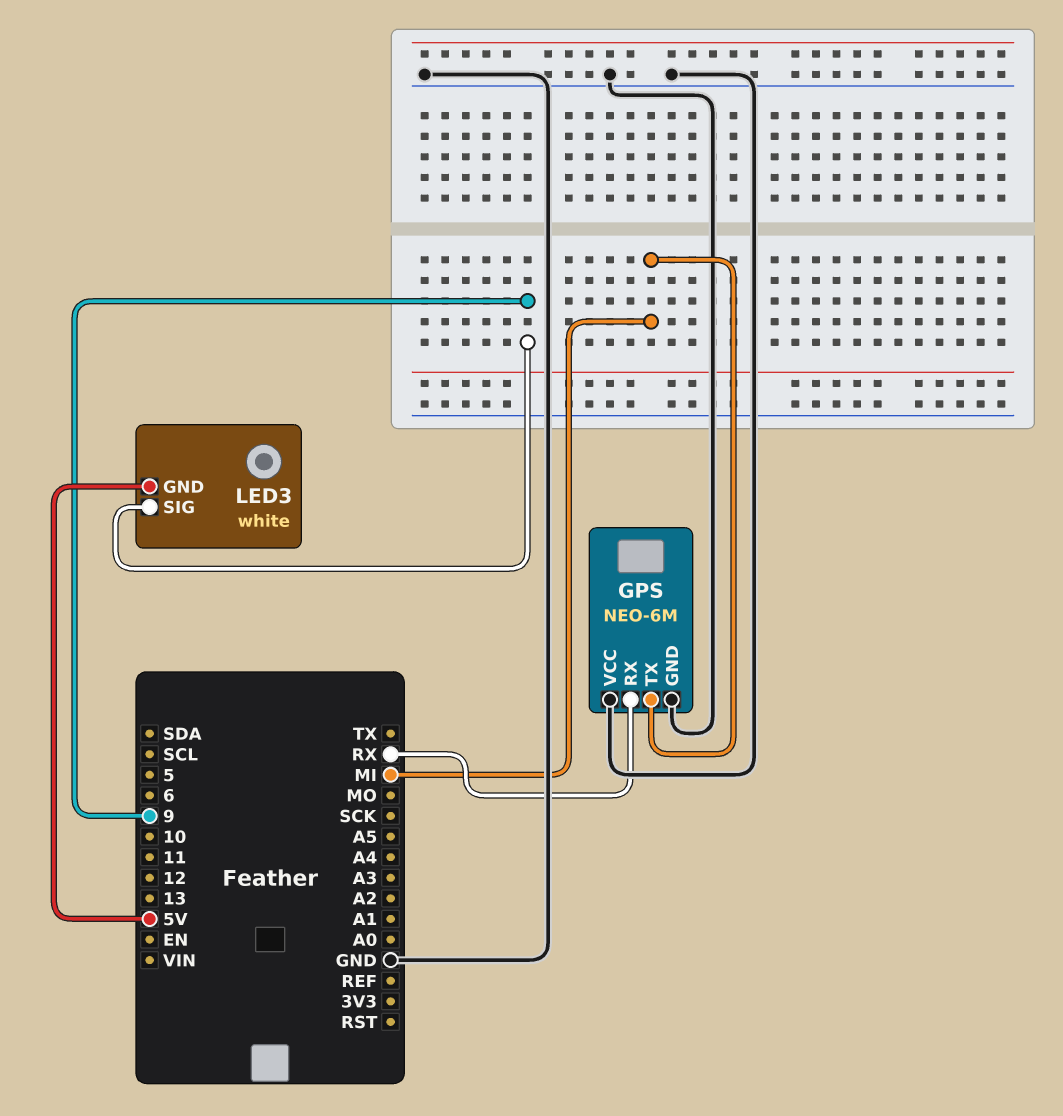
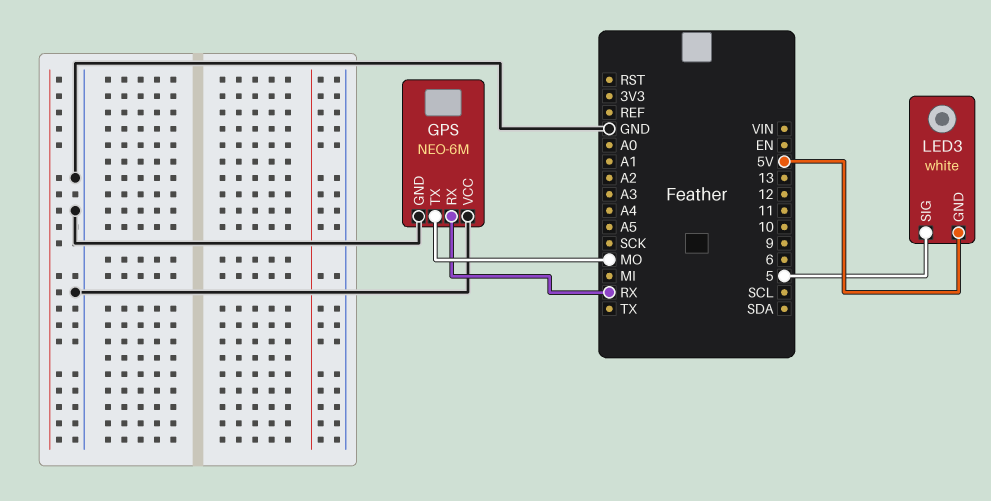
GPS pin TX: MI -> MO
LED3 pin SIG: 9 -> 5

